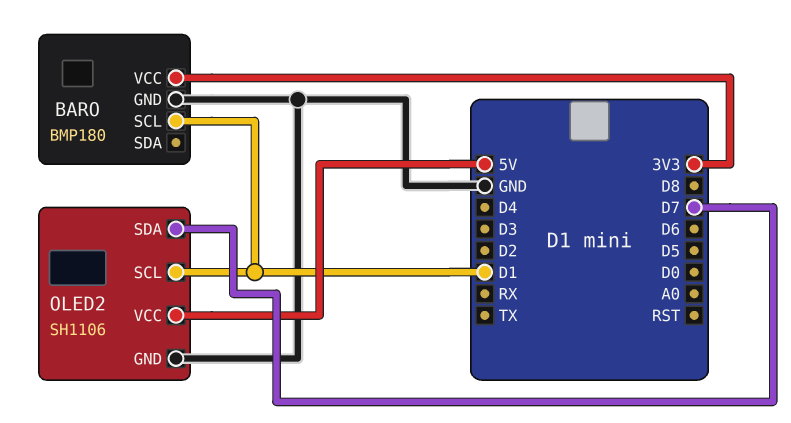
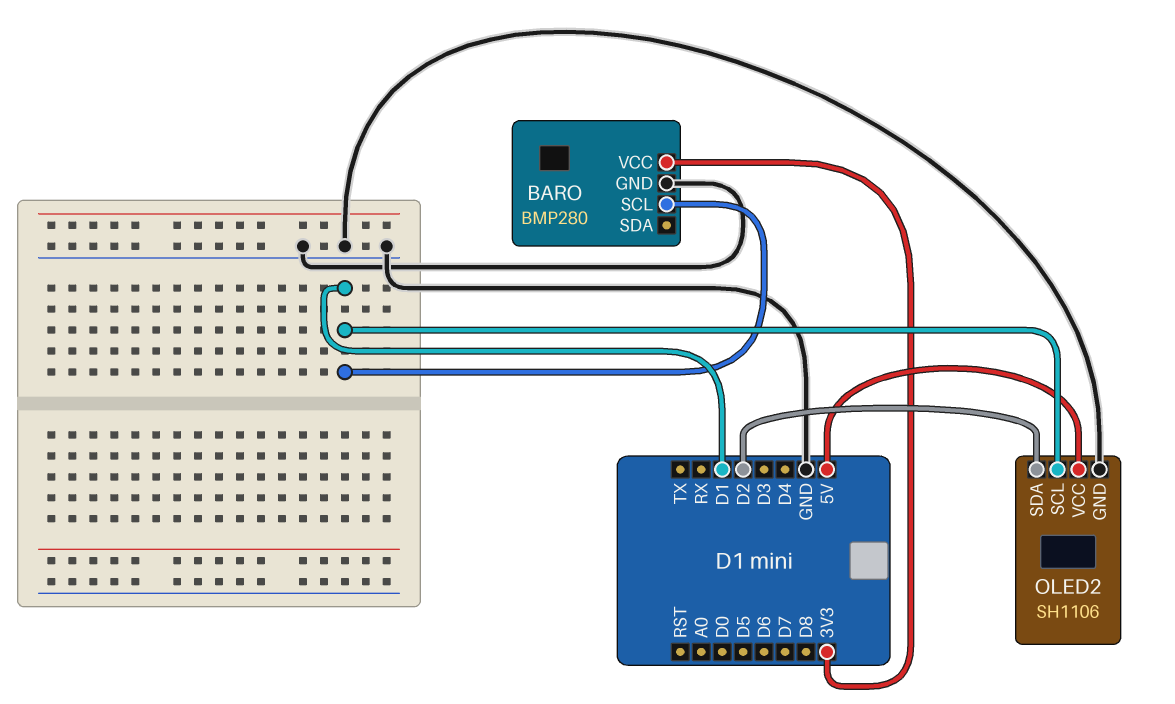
BARO: BMP180 -> BMP280
OLED2 pin SDA: D7 -> D2

